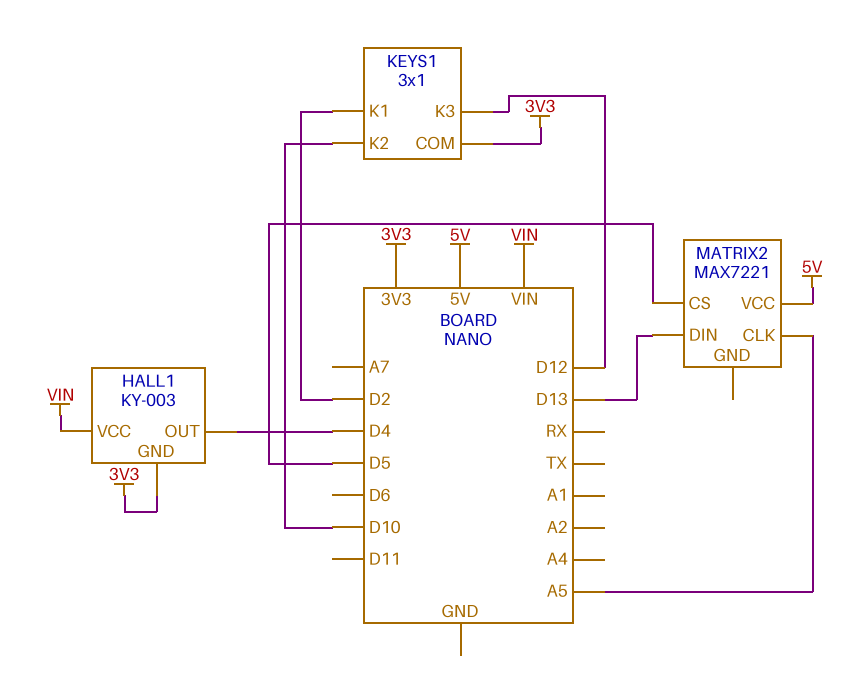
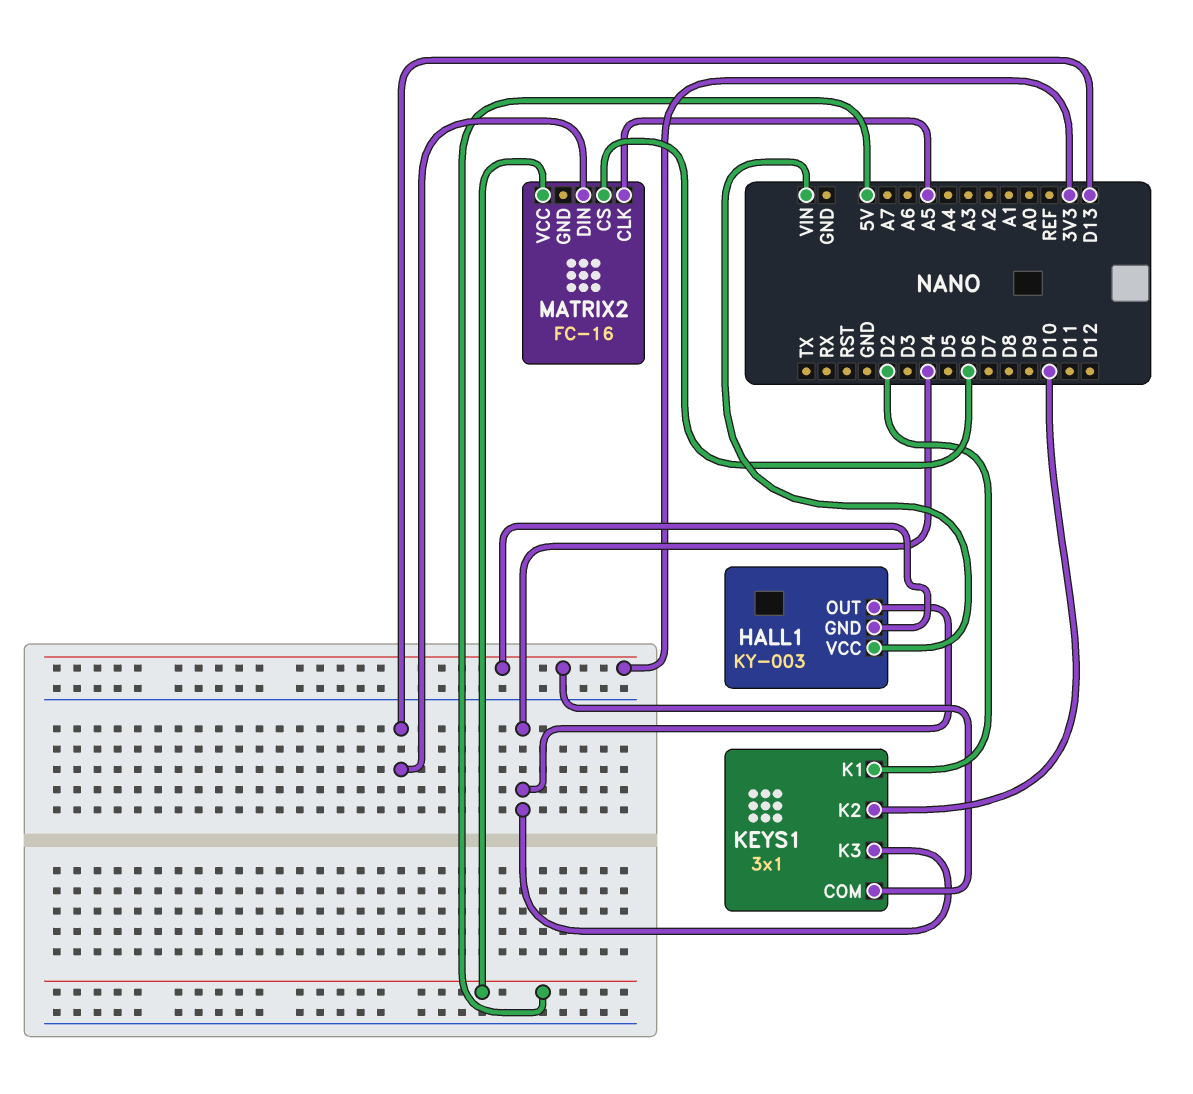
KEYS1 pin K3: D12 -> D4
MATRIX2: MAX7221 -> FC-16
MATRIX2 pin CS: D5 -> D6

